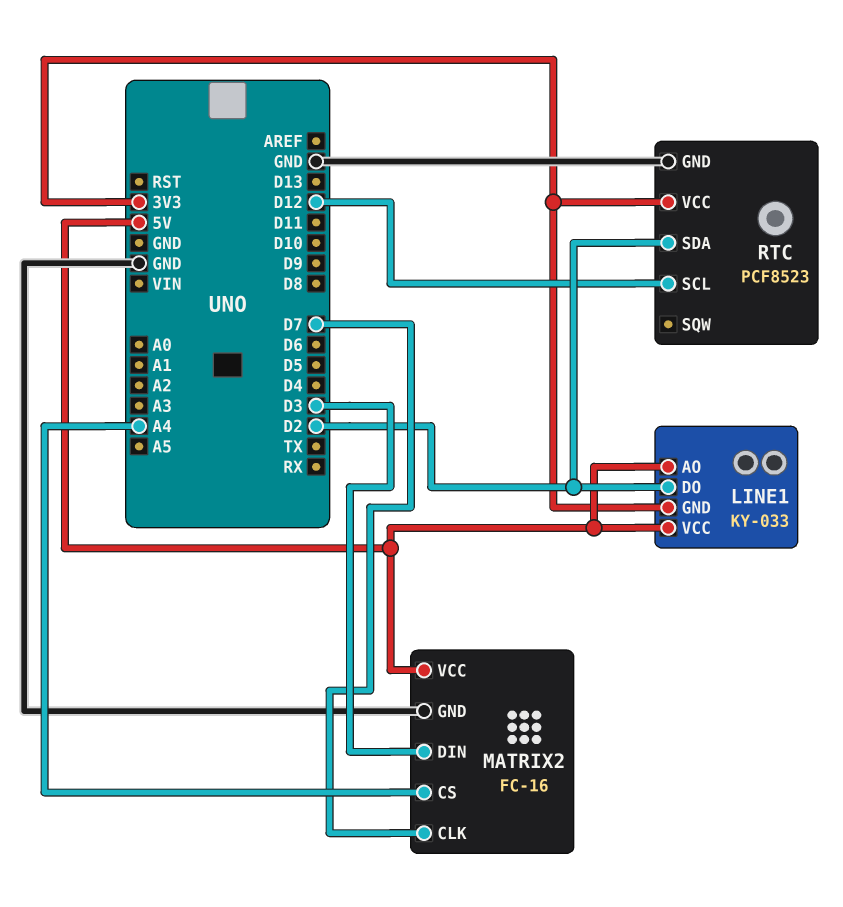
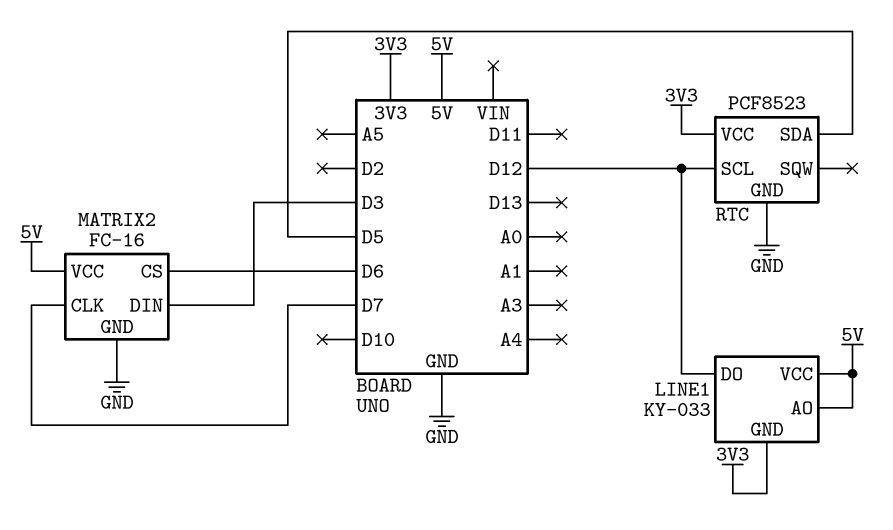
LINE1 pin DO: D2 -> D12
MATRIX2 pin CS: A4 -> D6
RTC pin SDA: D2 -> D5

